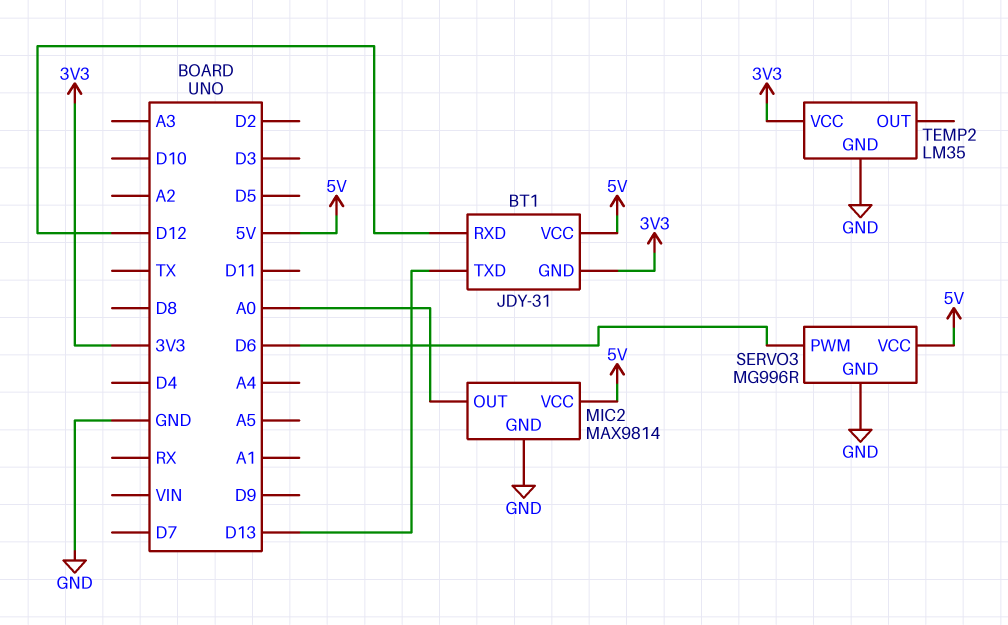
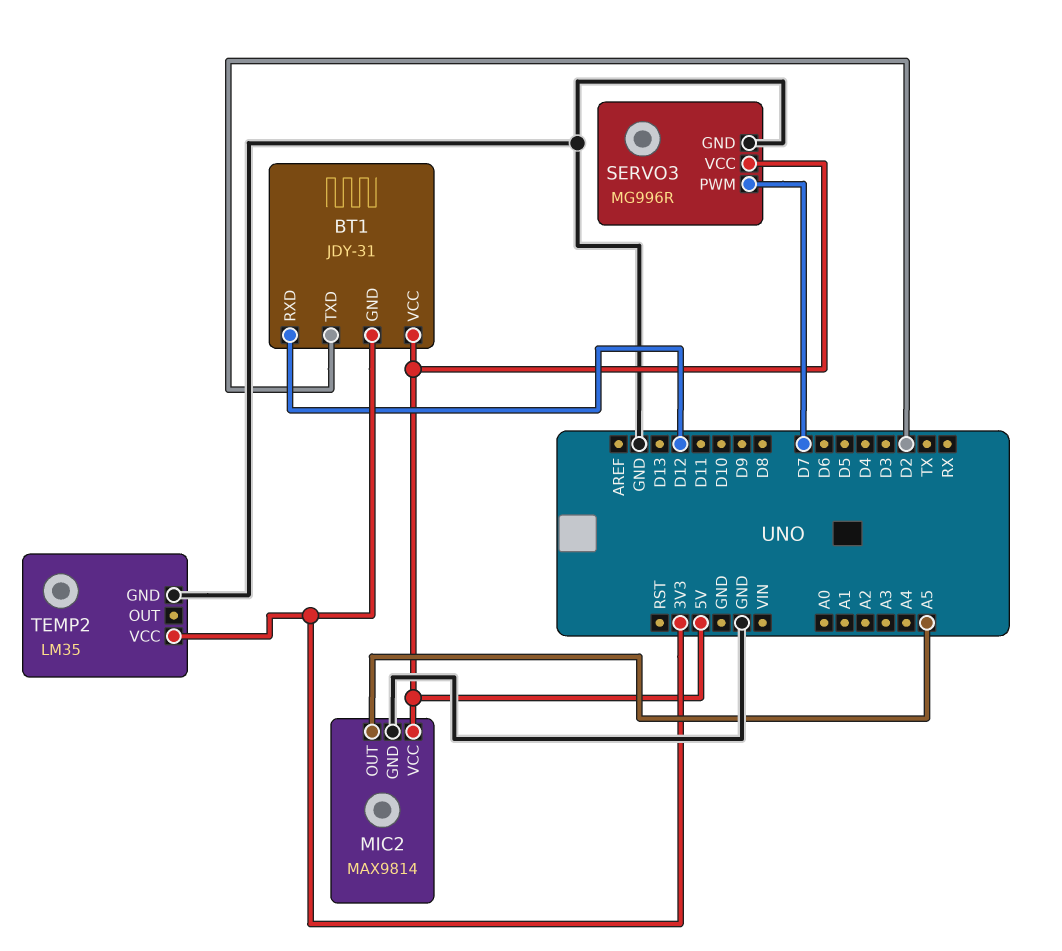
BT1 pin TXD: D13 -> D2
MIC2 pin OUT: A0 -> A5
SERVO3 pin PWM: D6 -> D7

